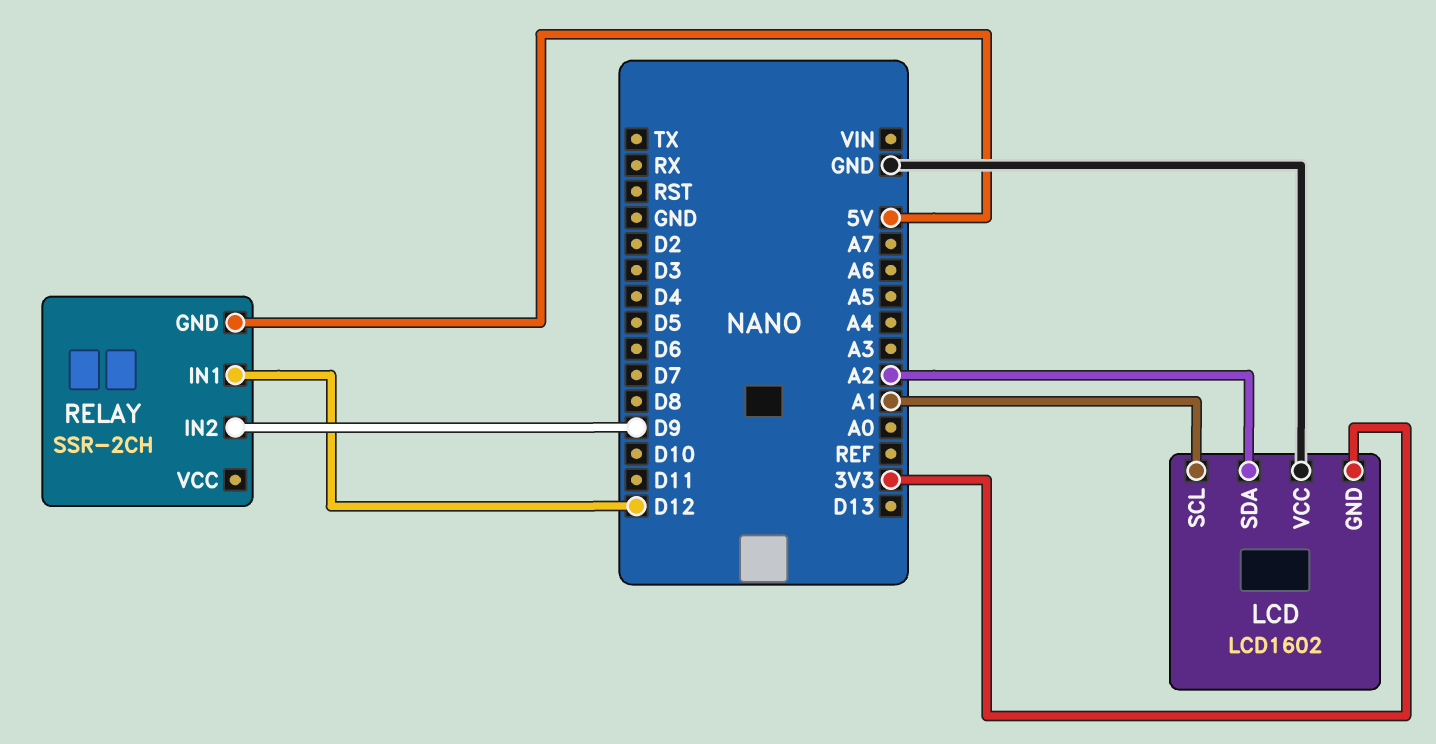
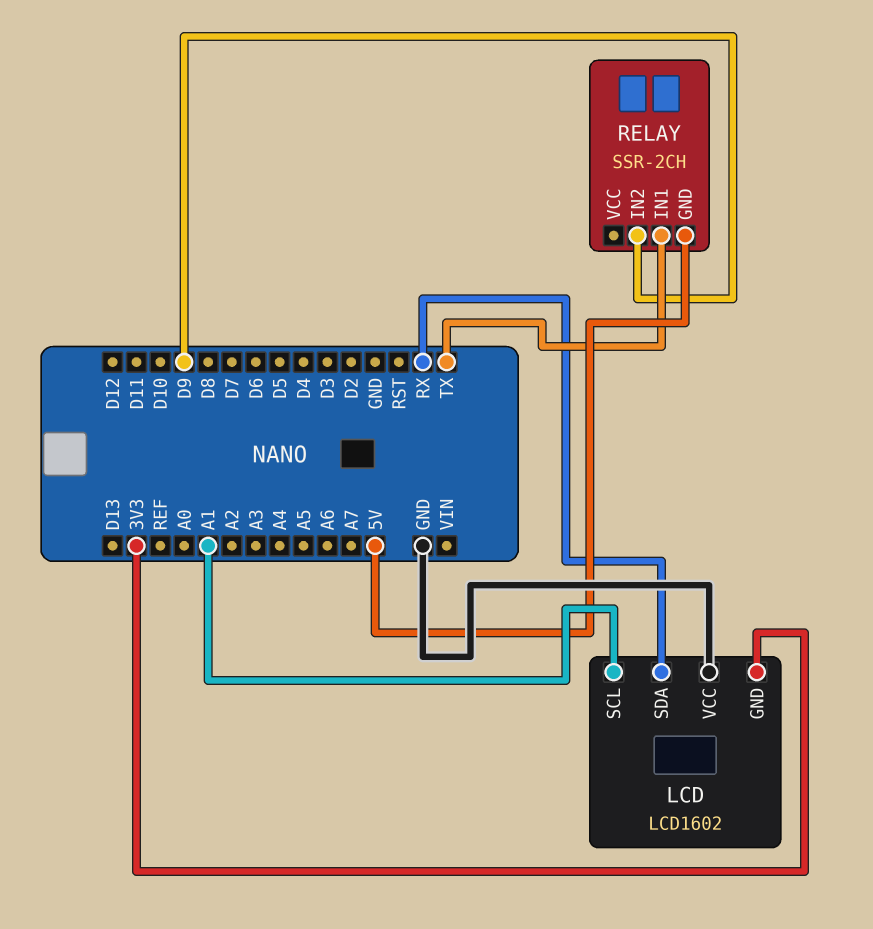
LCD pin SDA: A2 -> RX
RELAY pin IN1: D12 -> TX

